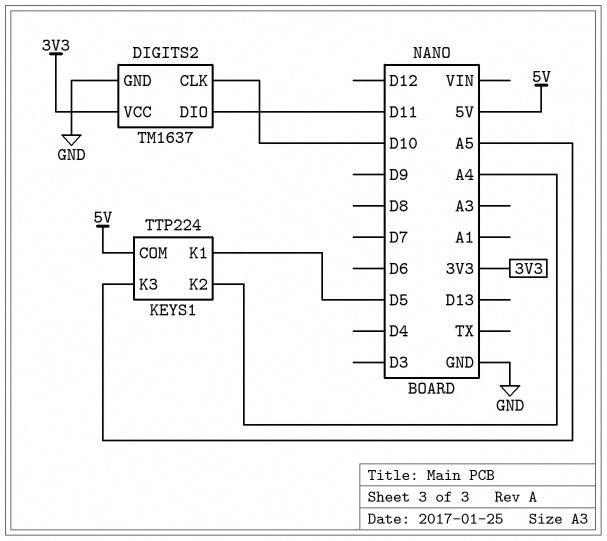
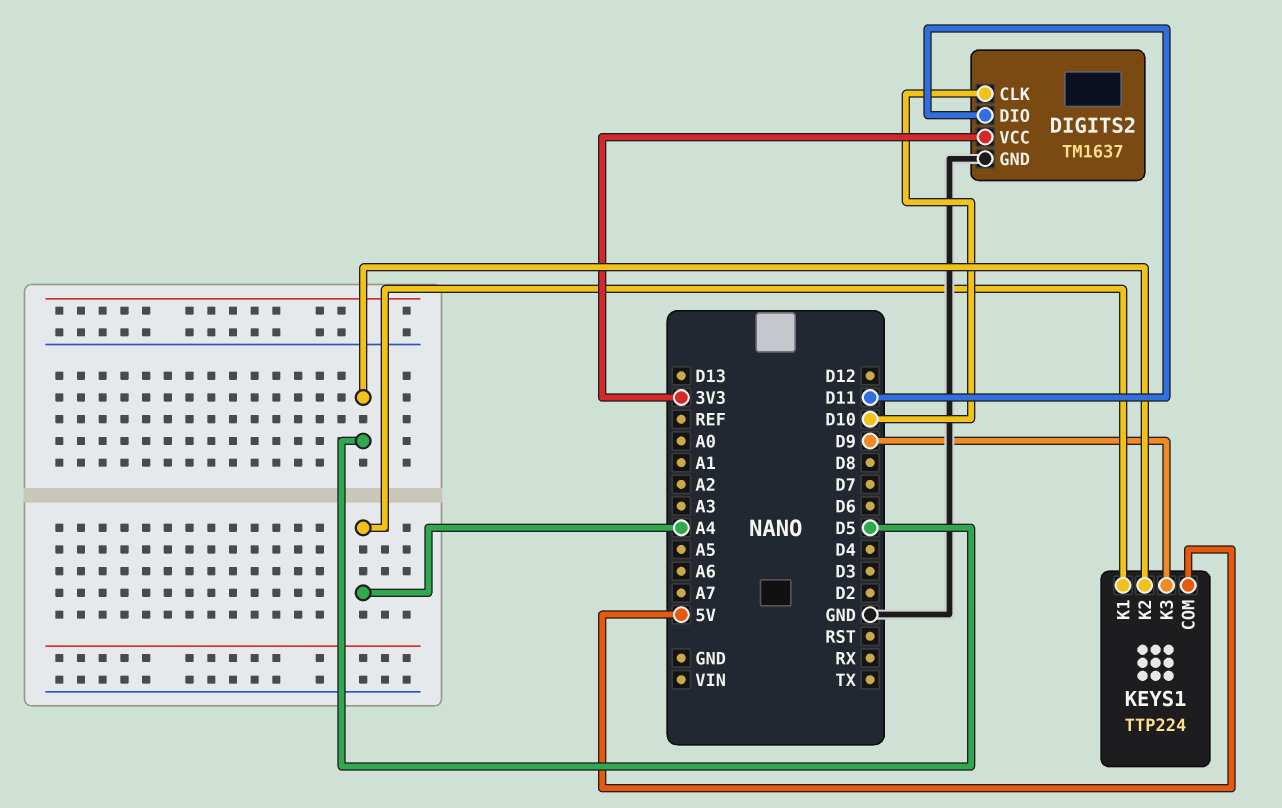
KEYS1 pin K1: D5 -> A4
KEYS1 pin K2: A4 -> D5
KEYS1 pin K3: A5 -> D9

